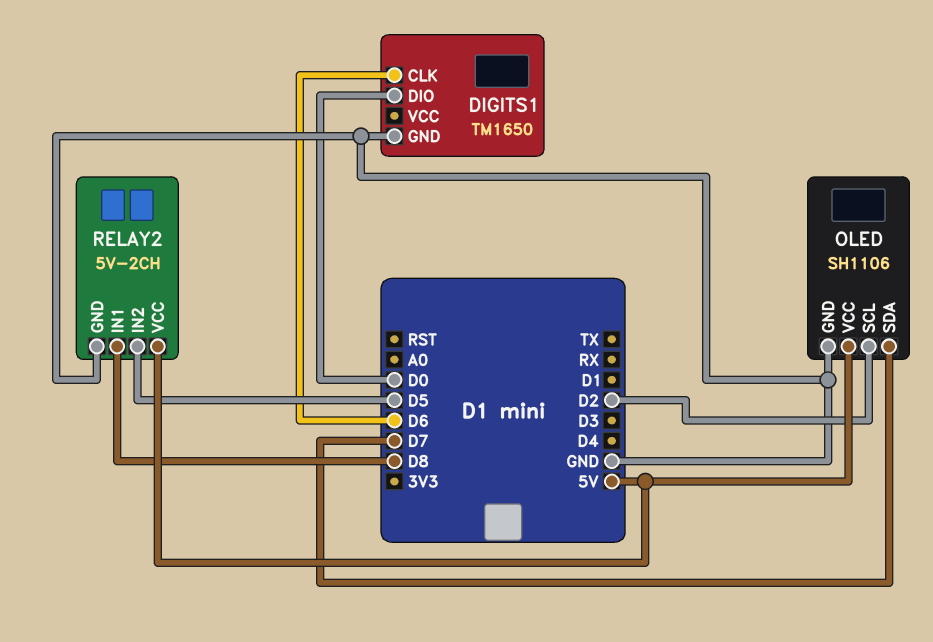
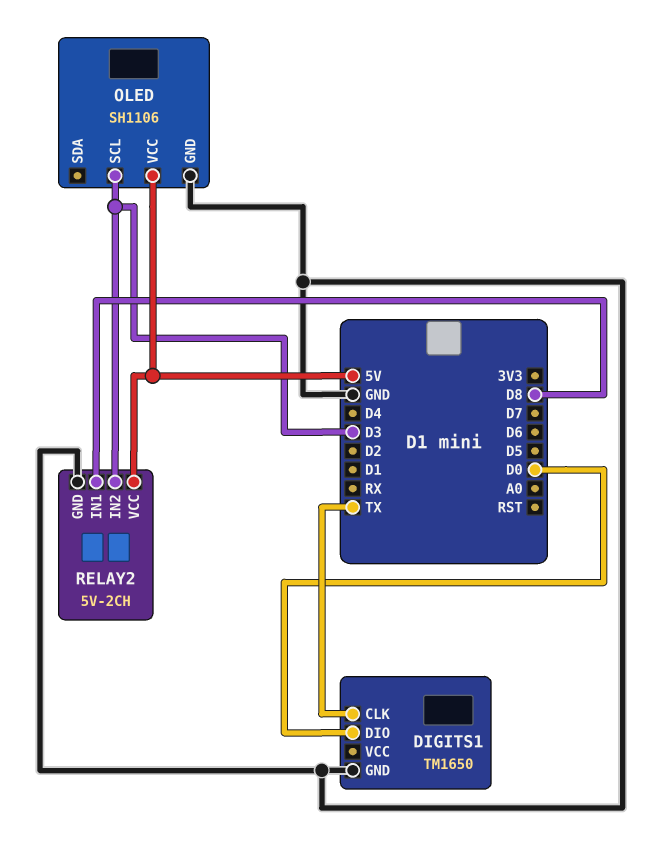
DIGITS1 pin CLK: D6 -> TX
OLED pin SCL: D2 -> D3
OLED pin SDA: D7 -> none
RELAY2 pin IN2: D5 -> D3

